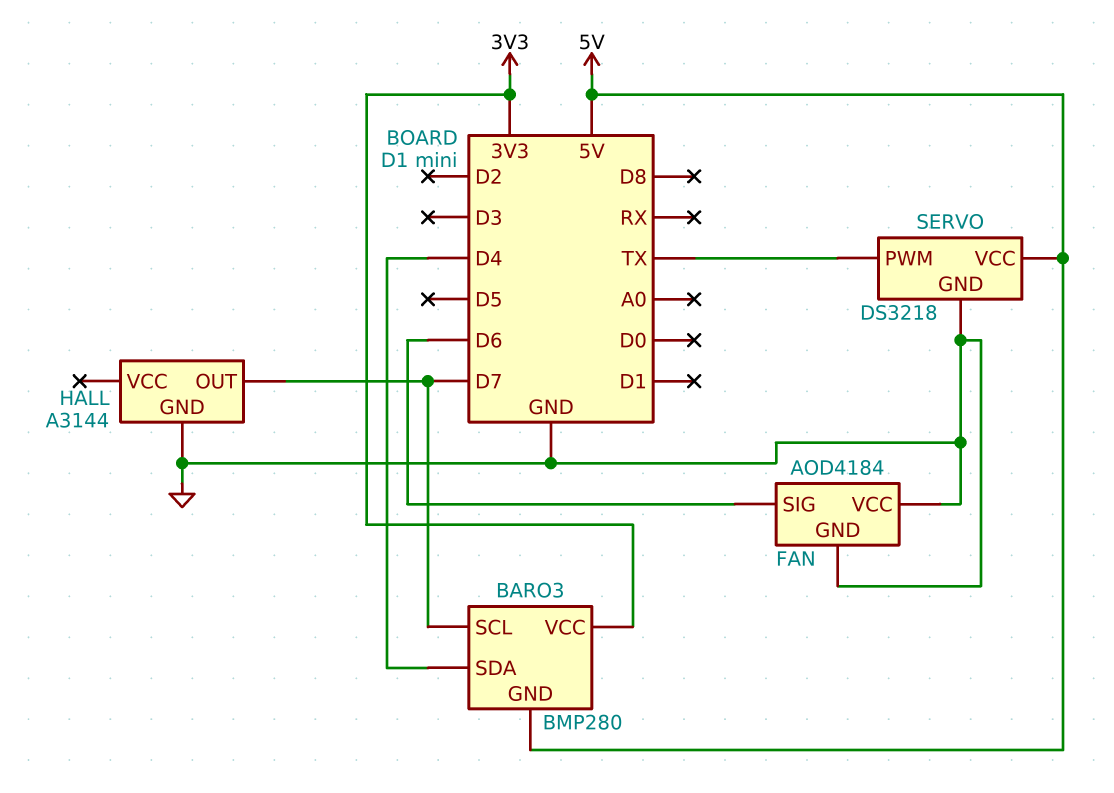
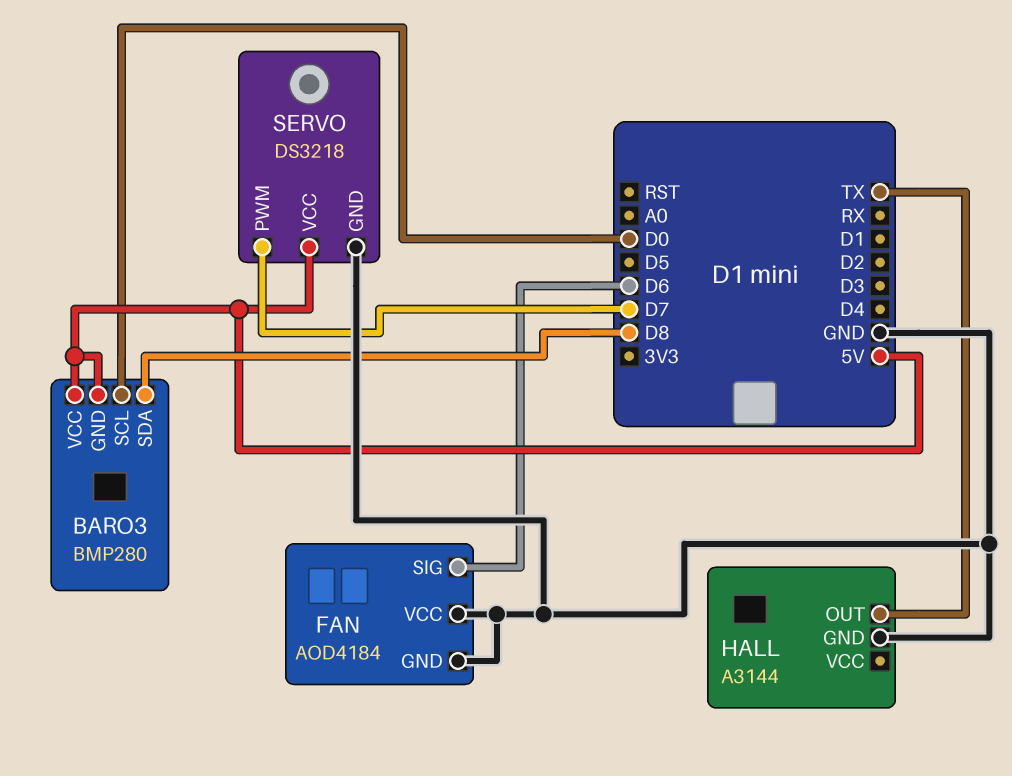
BARO3 pin SCL: D7 -> D0
BARO3 pin SDA: D4 -> D8
BARO3 pin VCC: 3V3 -> 5V
HALL pin OUT: D7 -> TX
SERVO pin PWM: TX -> D7

